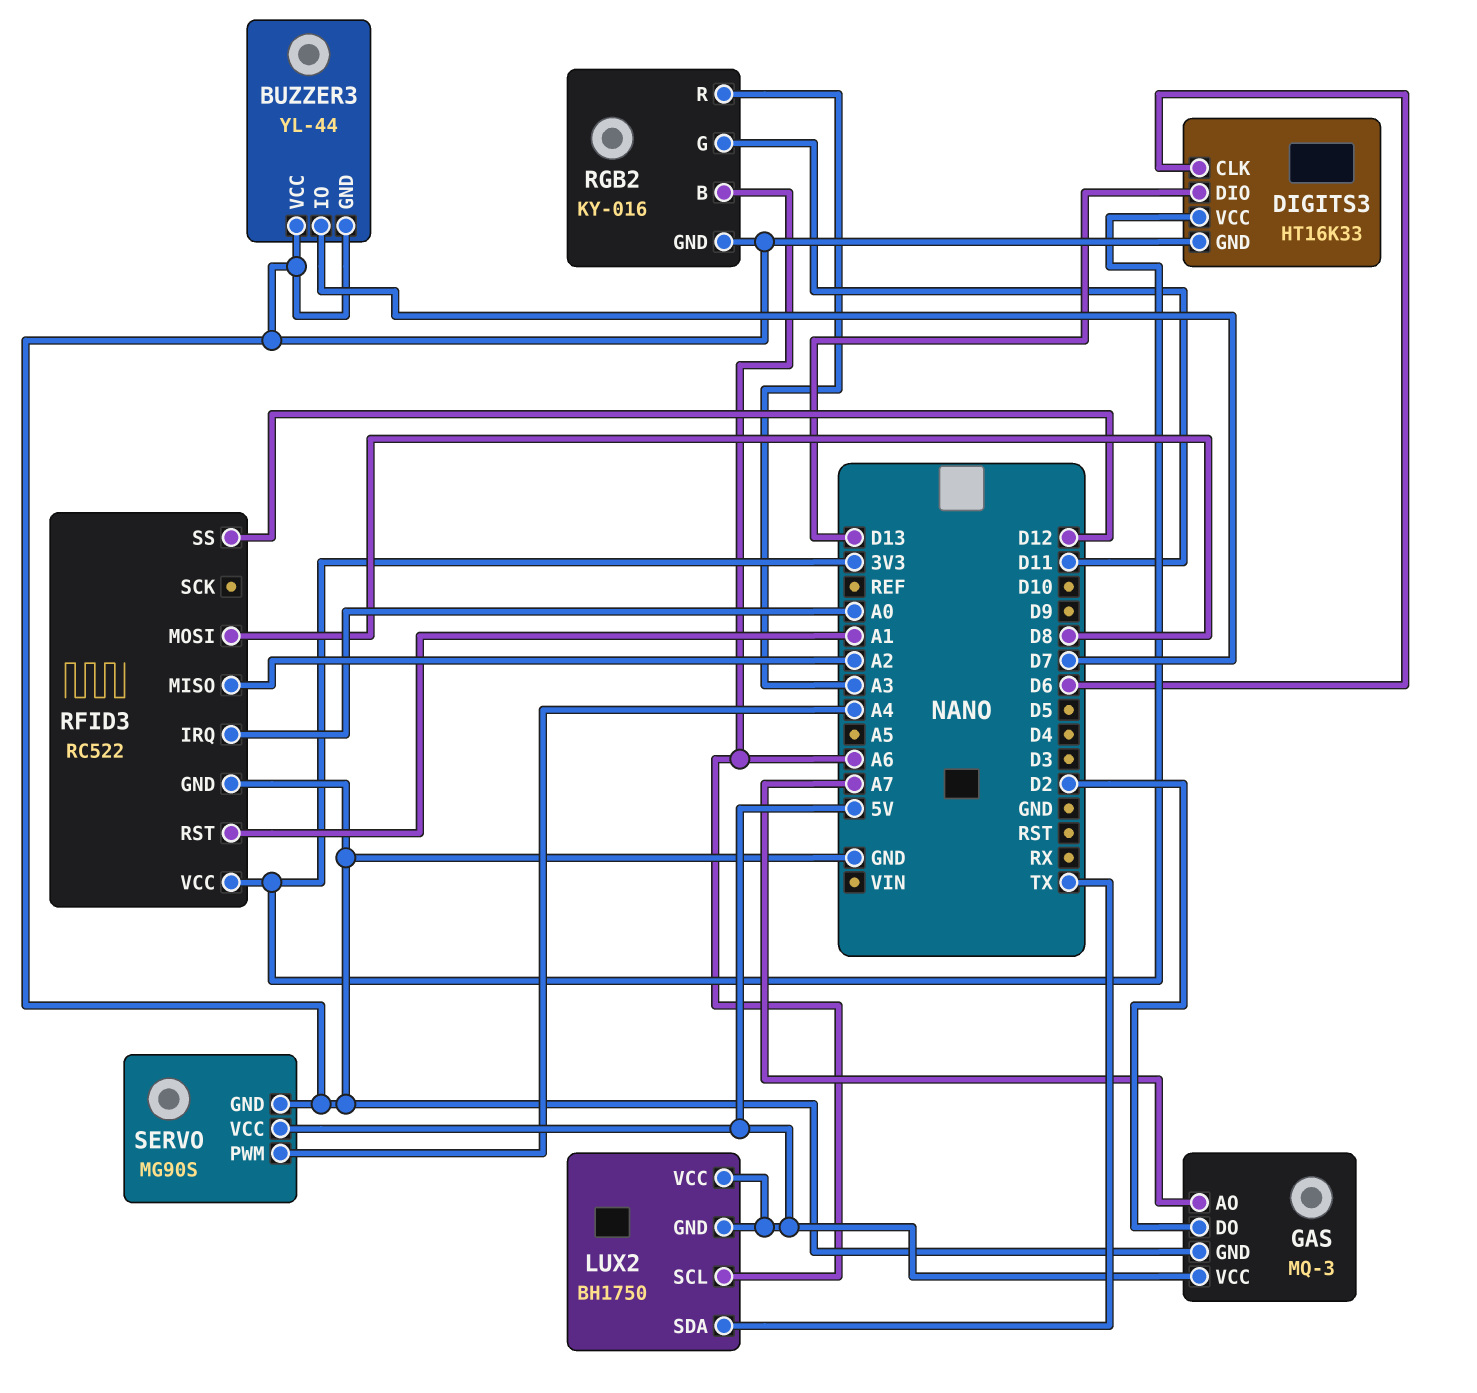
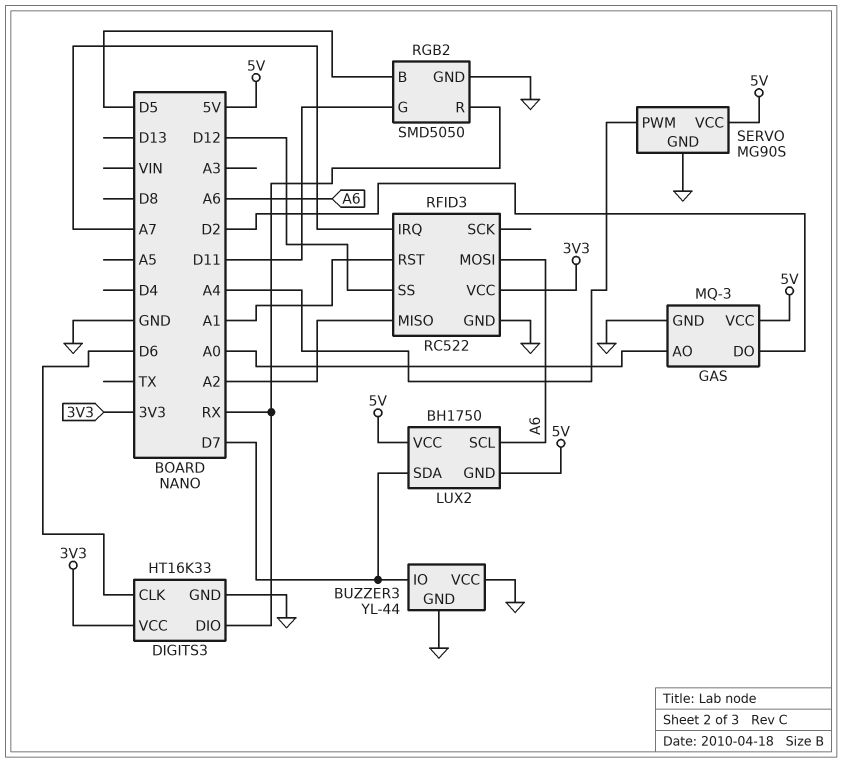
DIGITS3 pin DIO: D13 -> RX
GAS pin AO: A7 -> A0
LUX2 pin SDA: TX -> D7
RFID3 pin IRQ: A0 -> A7
RFID3 pin MOSI: D8 -> A6
RGB2: KY-016 -> SMD5050
RGB2 pin B: A6 -> D5
RGB2 pin R: A3 -> RX

